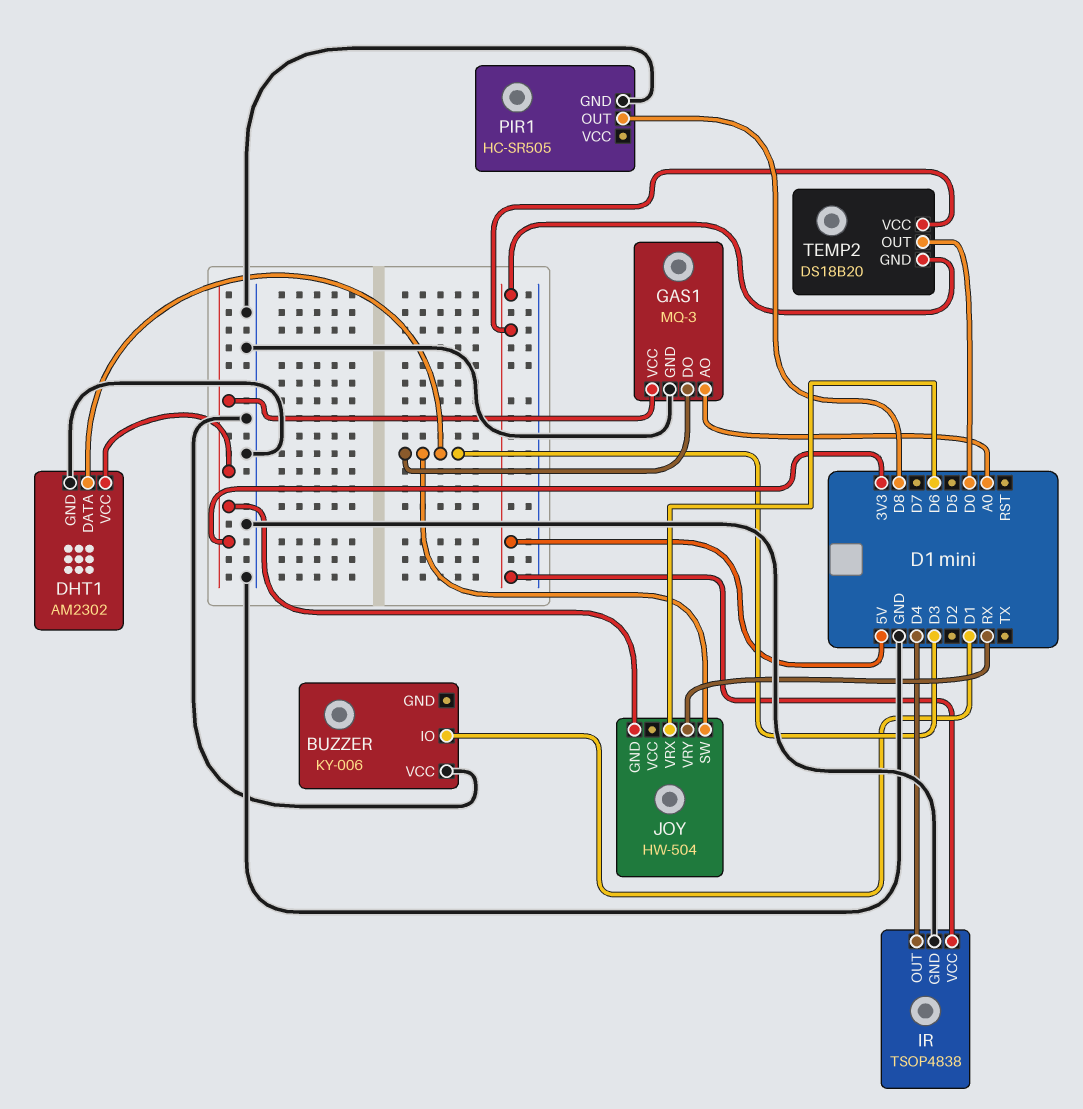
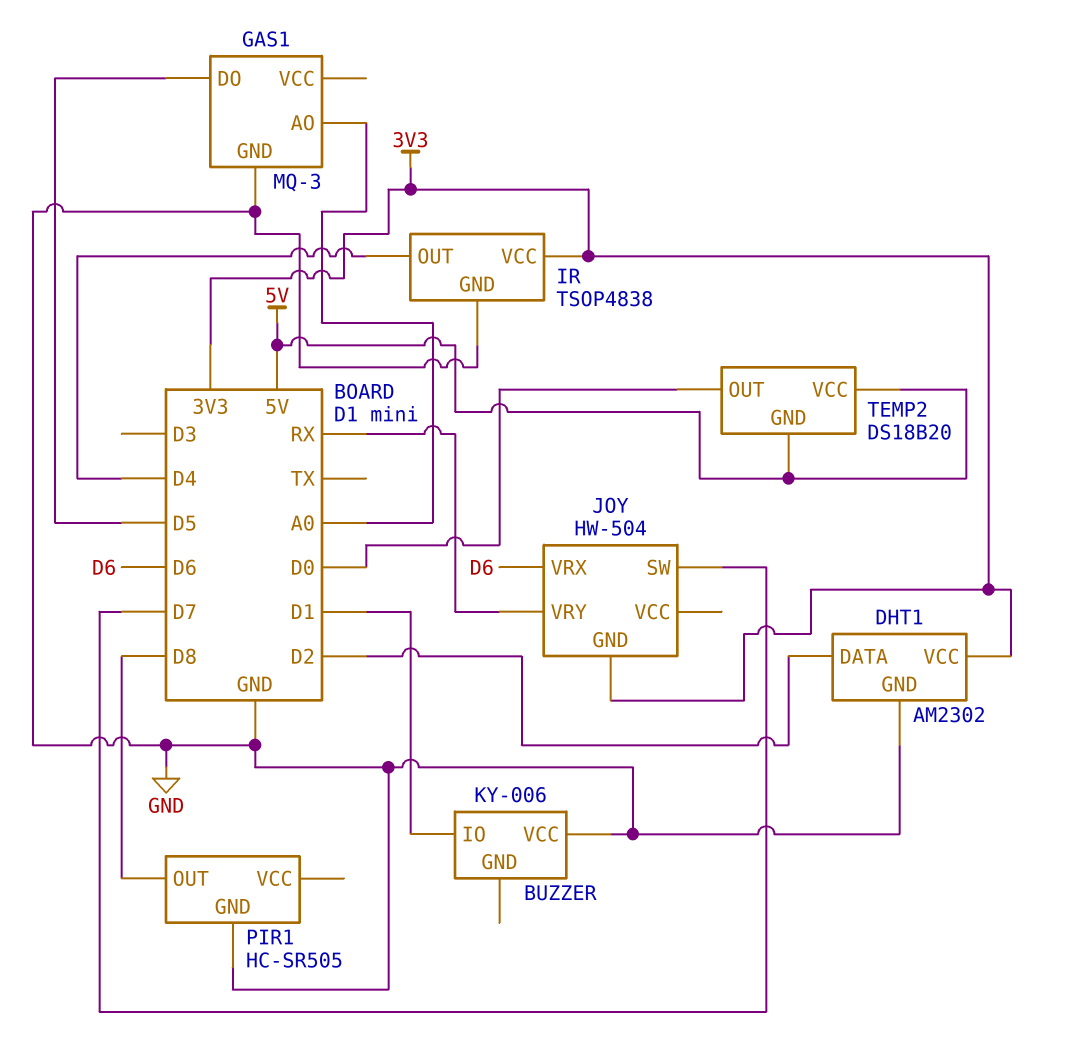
DHT1 pin DATA: D3 -> D2
GAS1 pin DO: D3 -> D5
GAS1 pin VCC: 3V3 -> none
IR pin VCC: 5V -> 3V3
JOY pin SW: D3 -> D7

